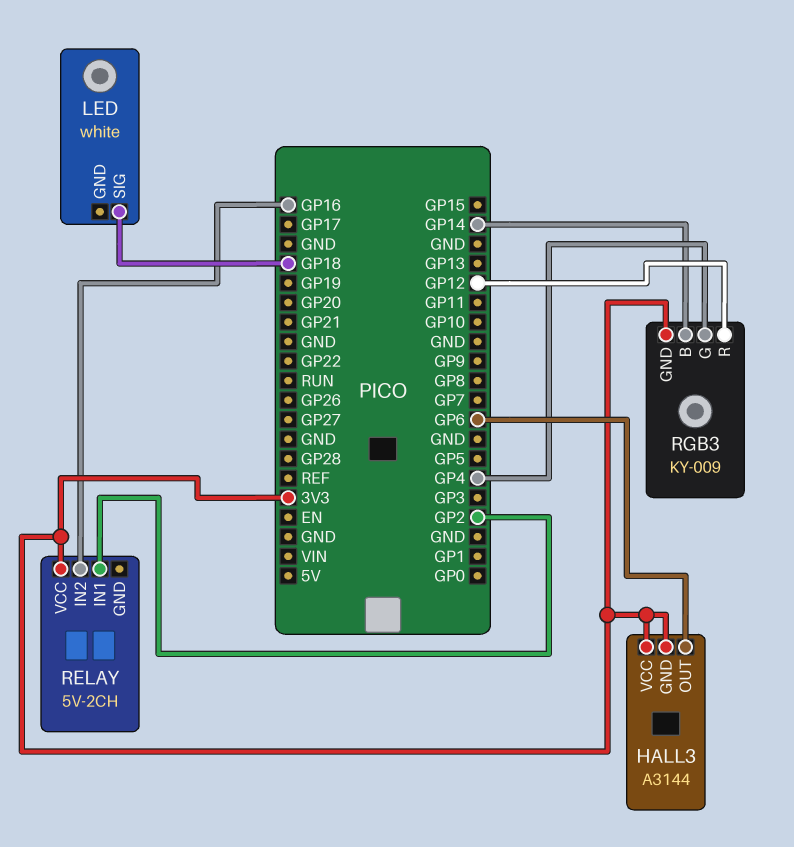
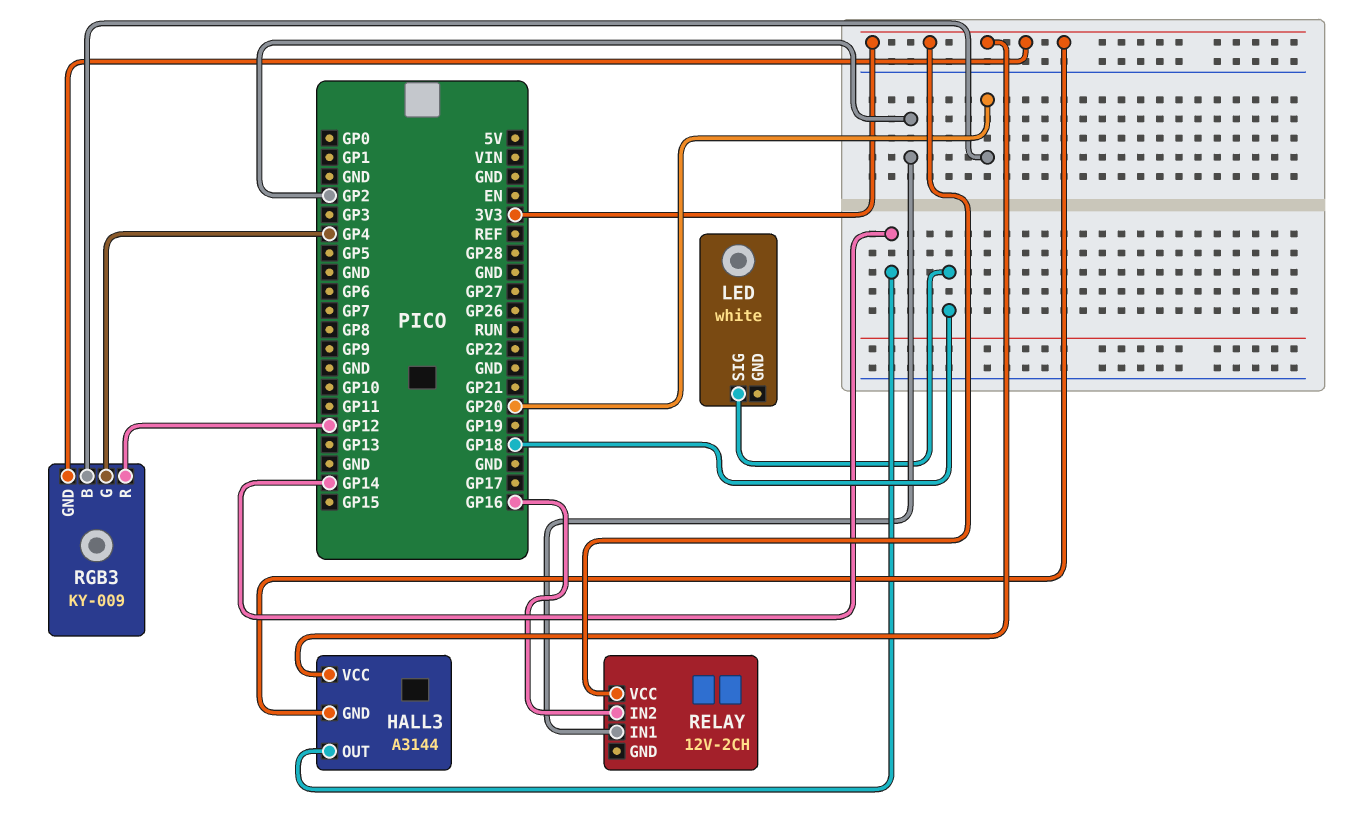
HALL3 pin OUT: GP6 -> GP14
RELAY: 5V-2CH -> 12V-2CH
RGB3 pin B: GP14 -> GP20

